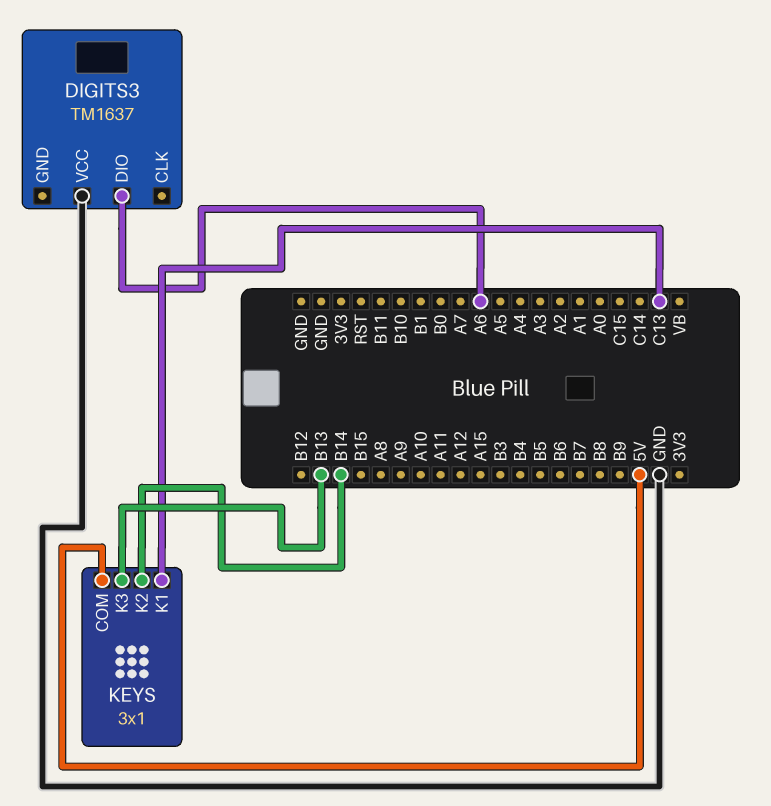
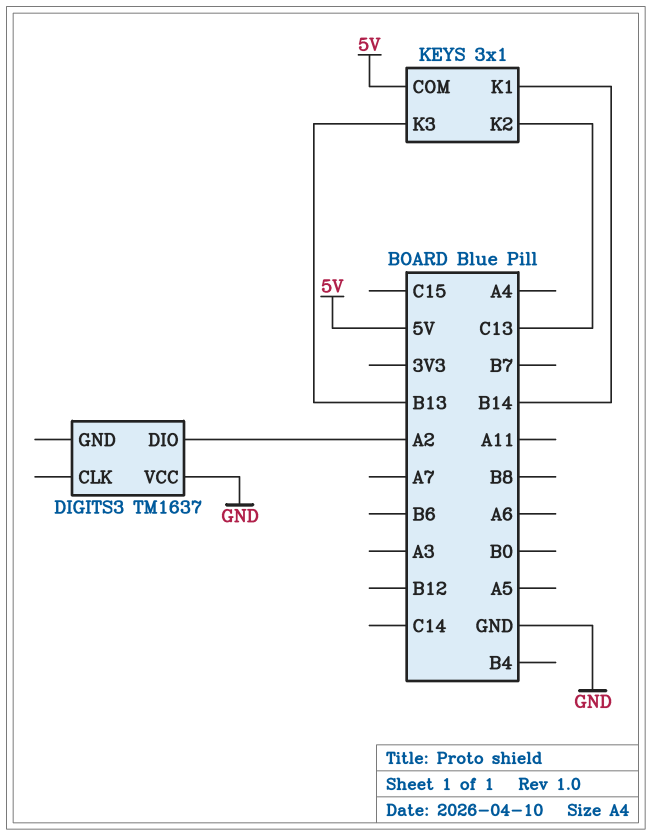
DIGITS3 pin DIO: A6 -> A2
KEYS pin K1: C13 -> B14
KEYS pin K2: B14 -> C13

